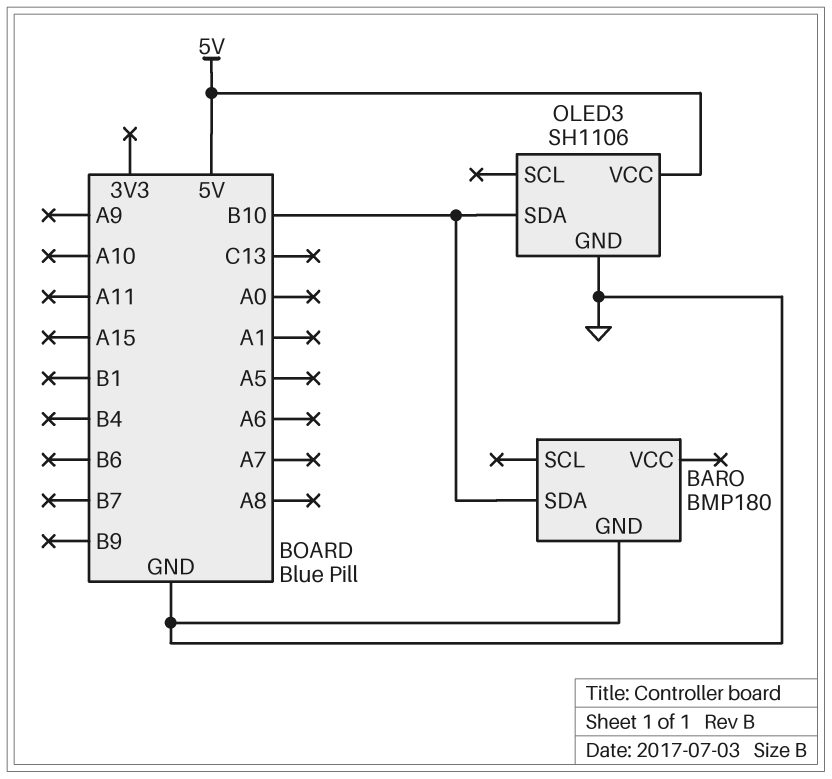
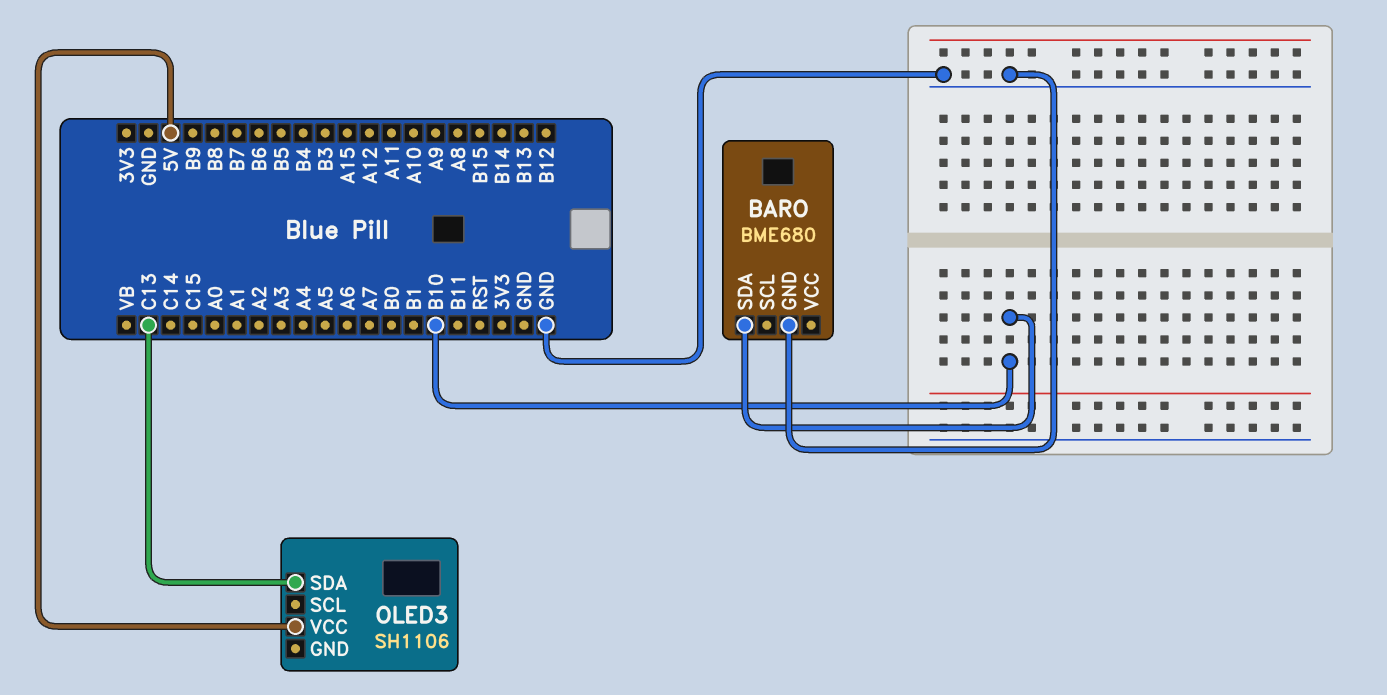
BARO: BMP180 -> BME680
OLED3 pin GND: GND -> none
OLED3 pin SDA: B10 -> C13

